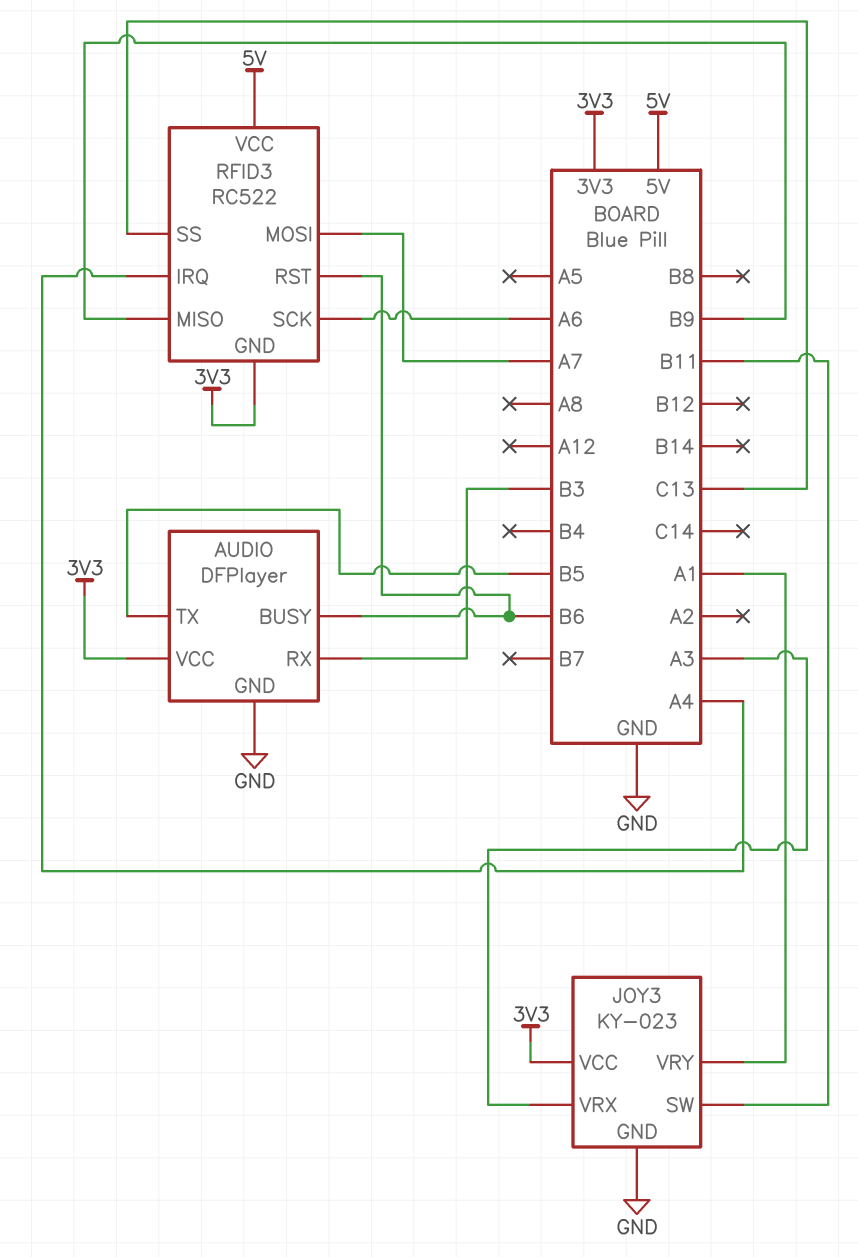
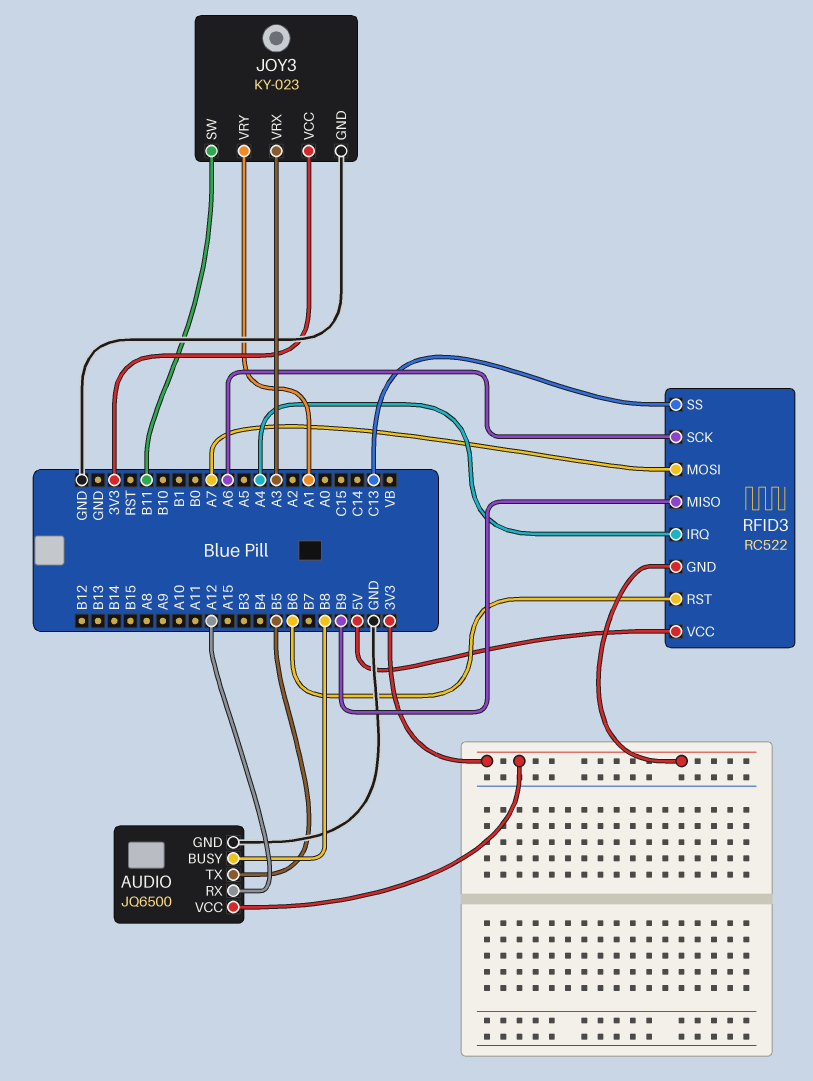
AUDIO: DFPlayer -> JQ6500
AUDIO pin BUSY: B6 -> B8
AUDIO pin RX: B3 -> A12

